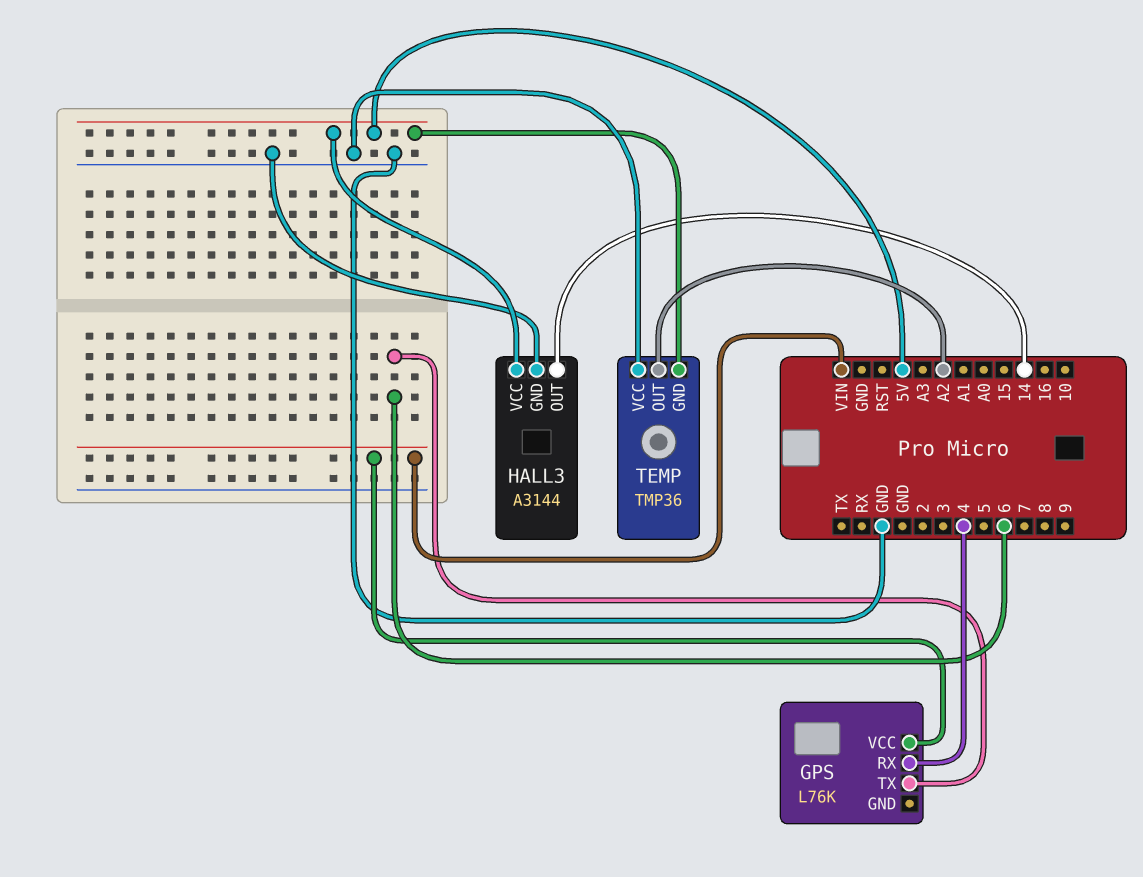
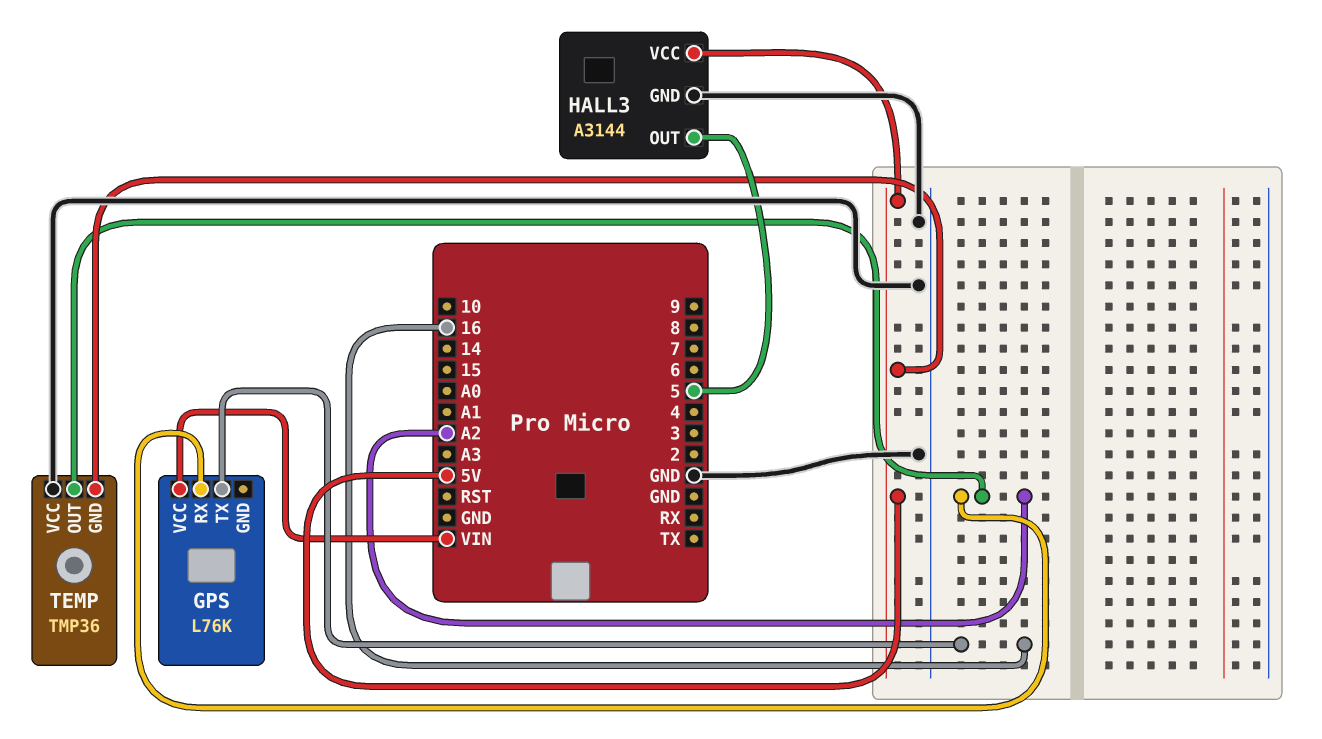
GPS pin RX: 4 -> A2
GPS pin TX: 6 -> 16
HALL3 pin OUT: 14 -> 5

